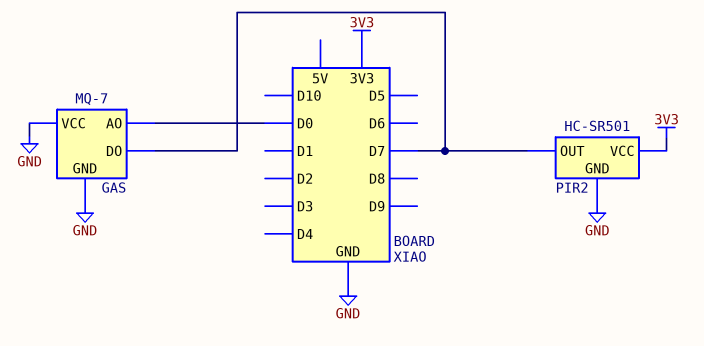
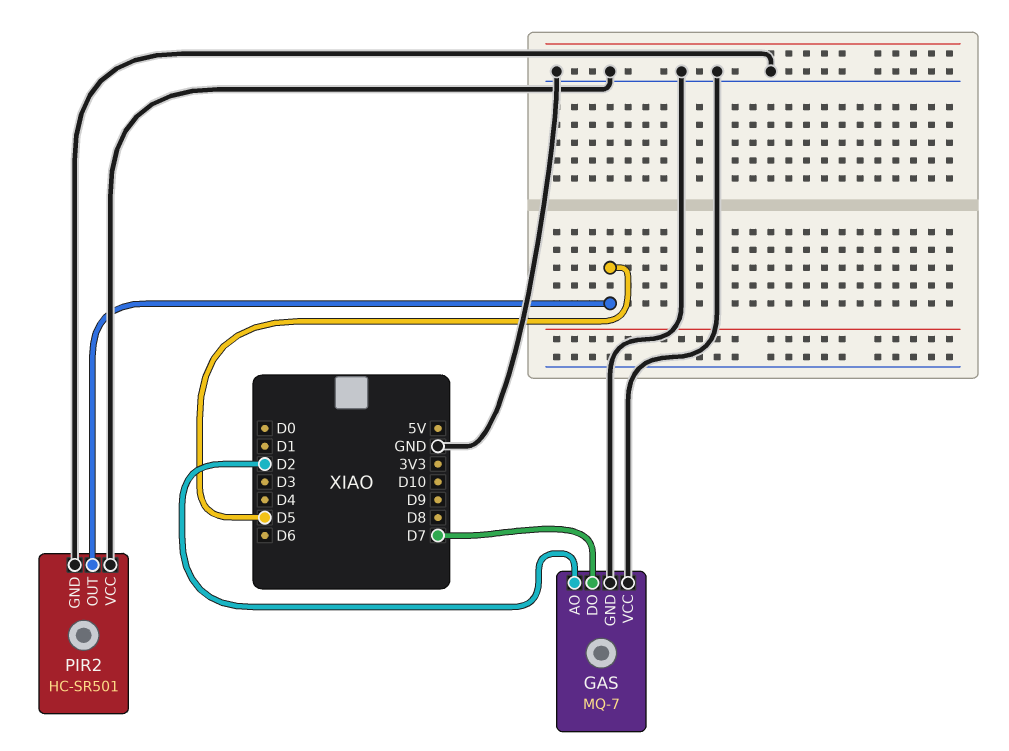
GAS pin AO: D0 -> D2
PIR2 pin OUT: D7 -> D5
PIR2 pin VCC: 3V3 -> GND

